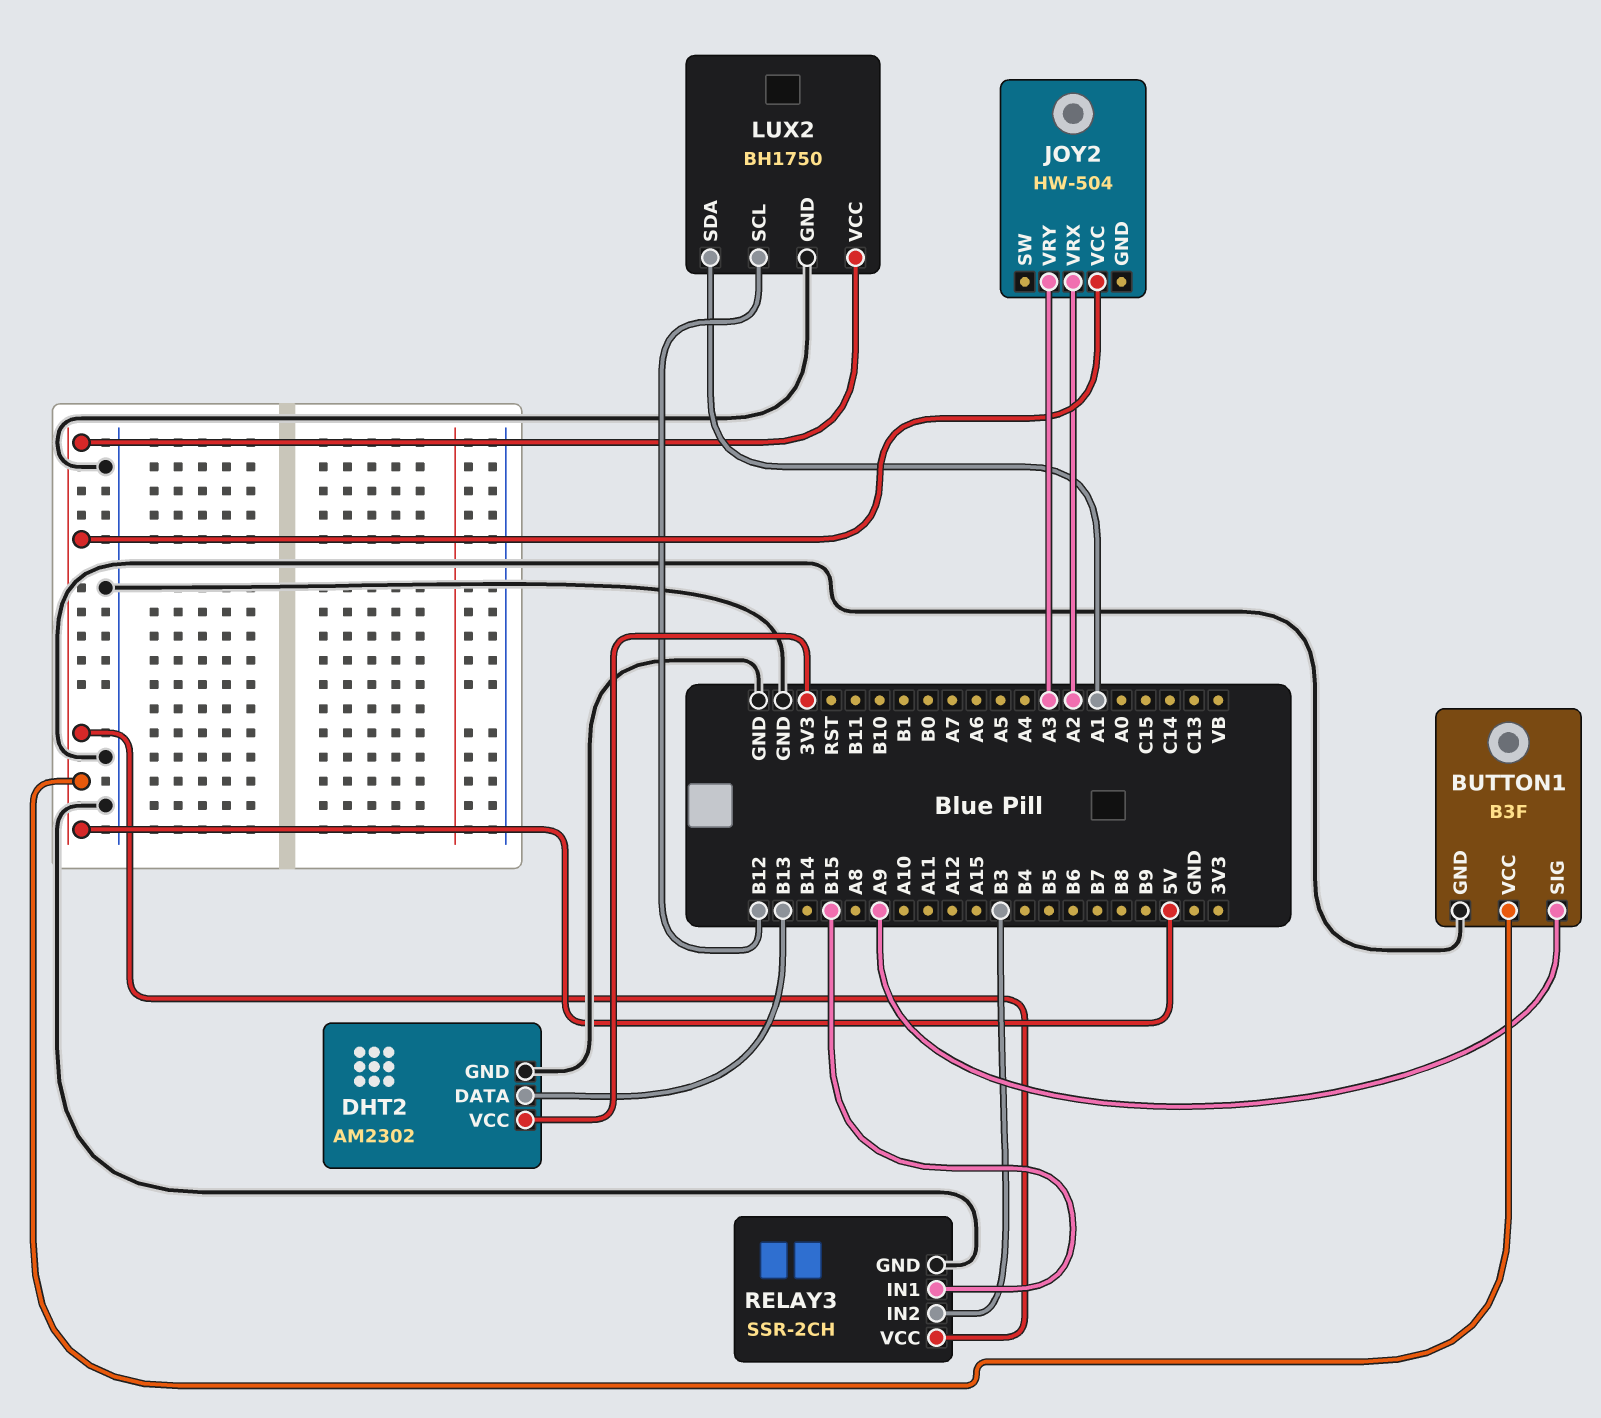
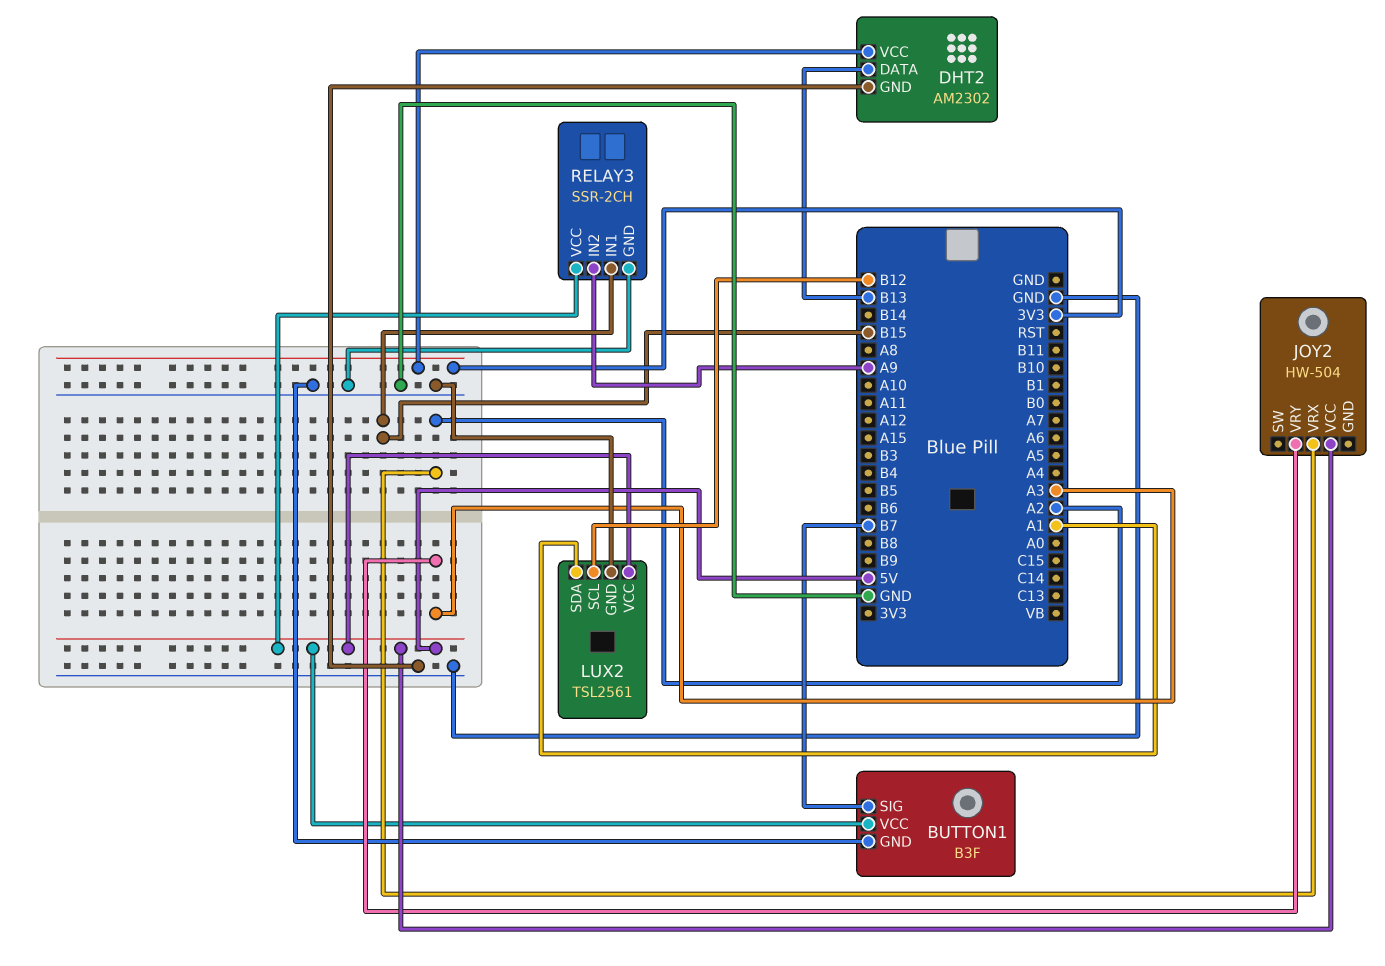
BUTTON1 pin SIG: A9 -> B7
LUX2: BH1750 -> TSL2561
RELAY3 pin IN2: B3 -> A9

